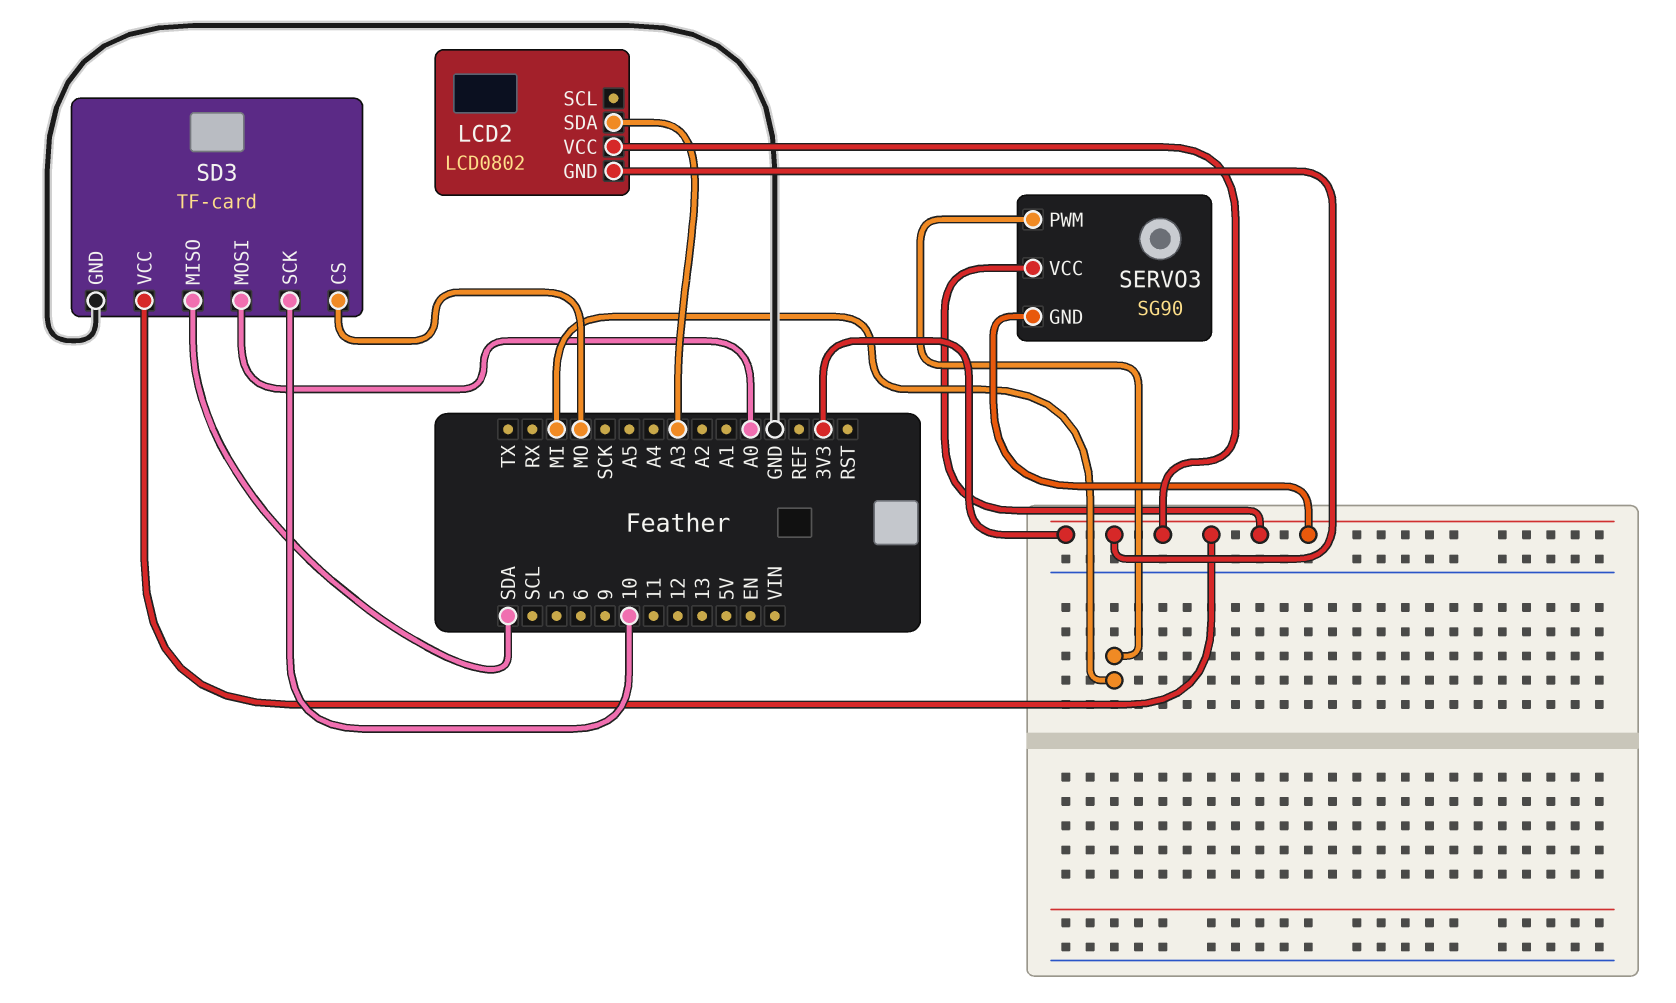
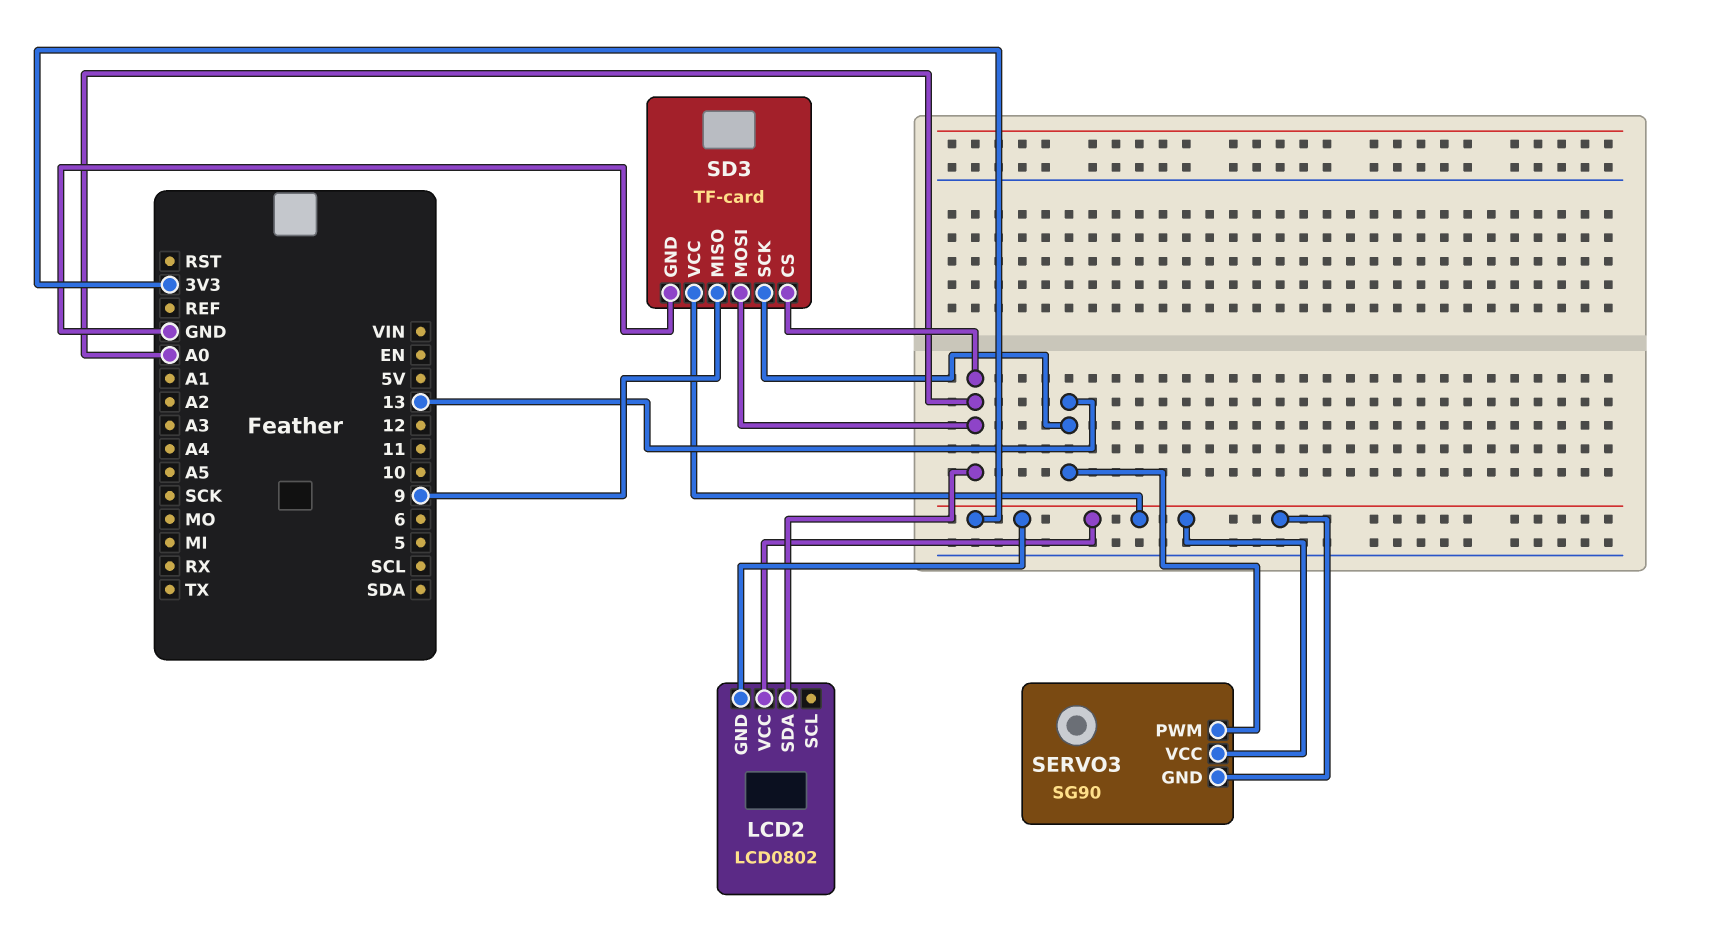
LCD2 pin SDA: A3 -> A0
SD3 pin CS: MO -> A0
SD3 pin MISO: SDA -> 9
SD3 pin SCK: 10 -> 13
SERVO3 pin PWM: MI -> 13

